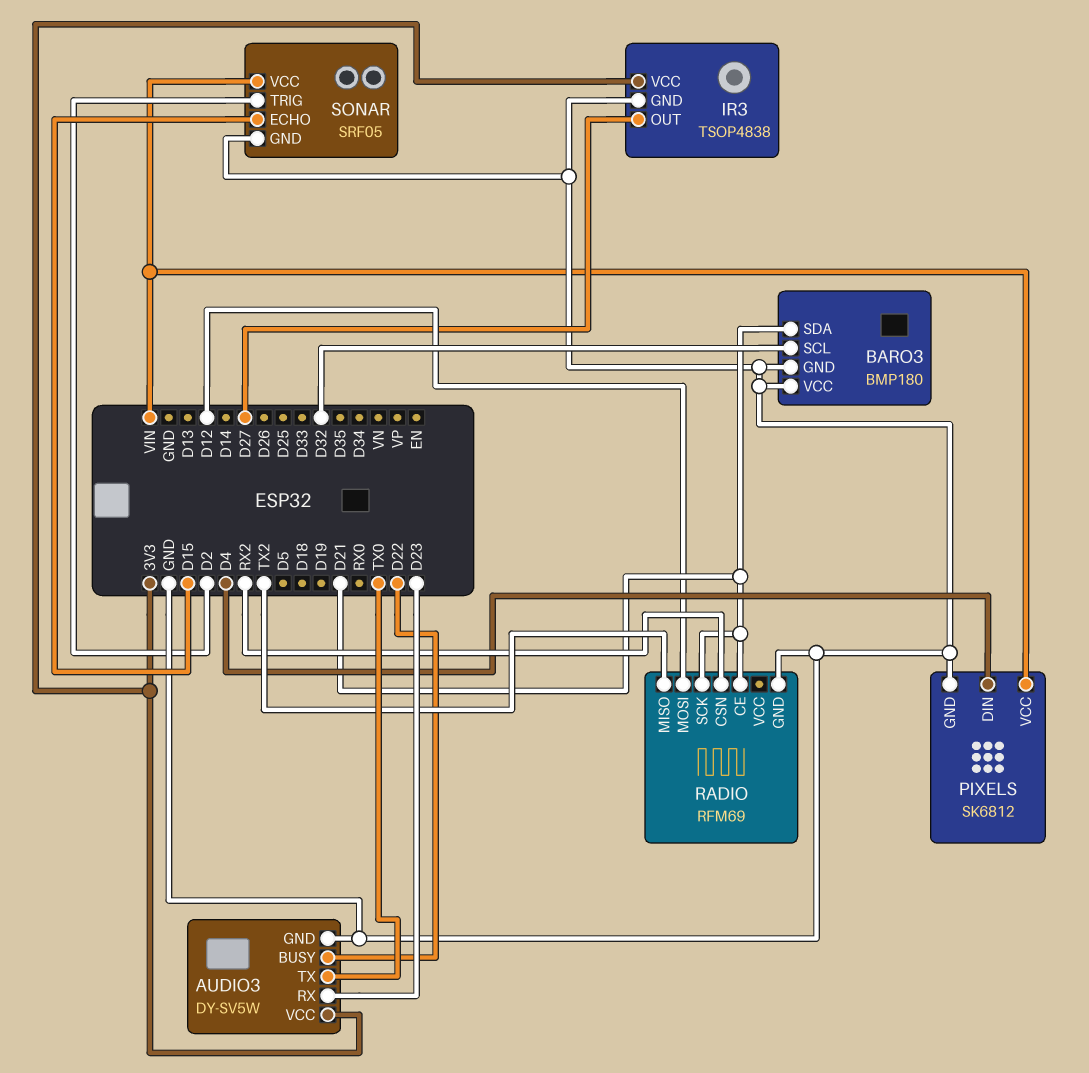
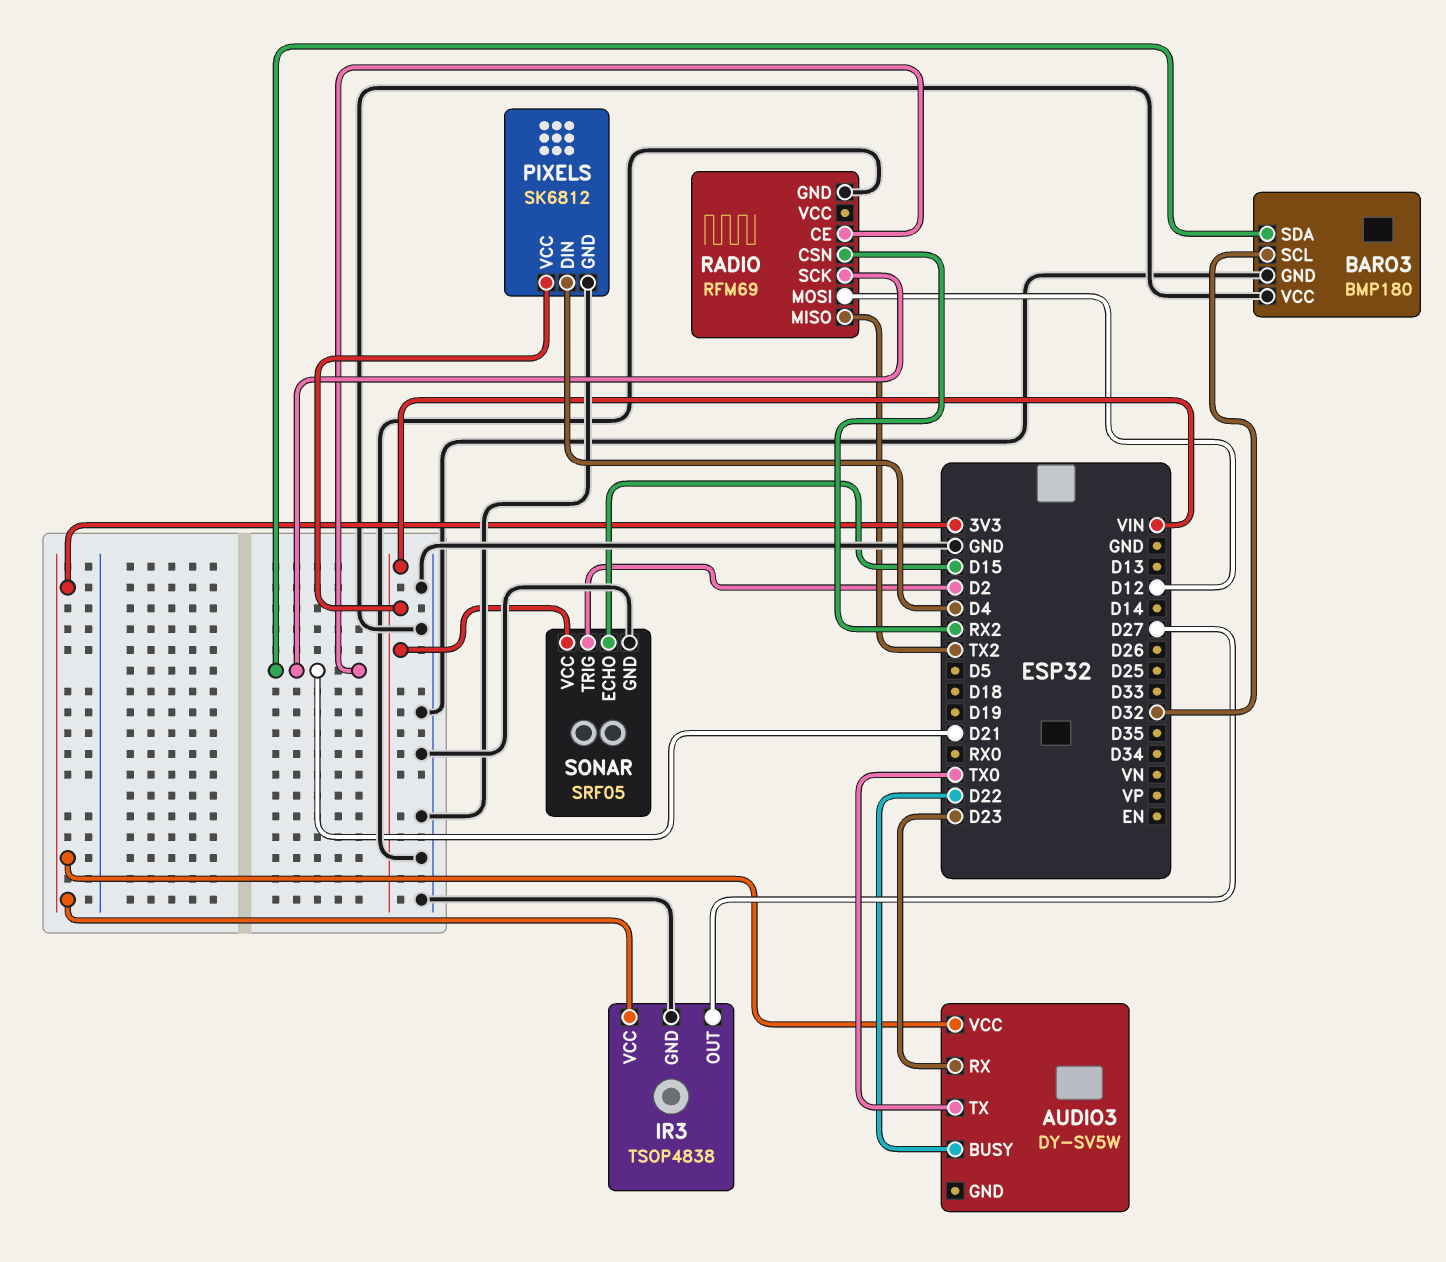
AUDIO3 pin GND: GND -> none

